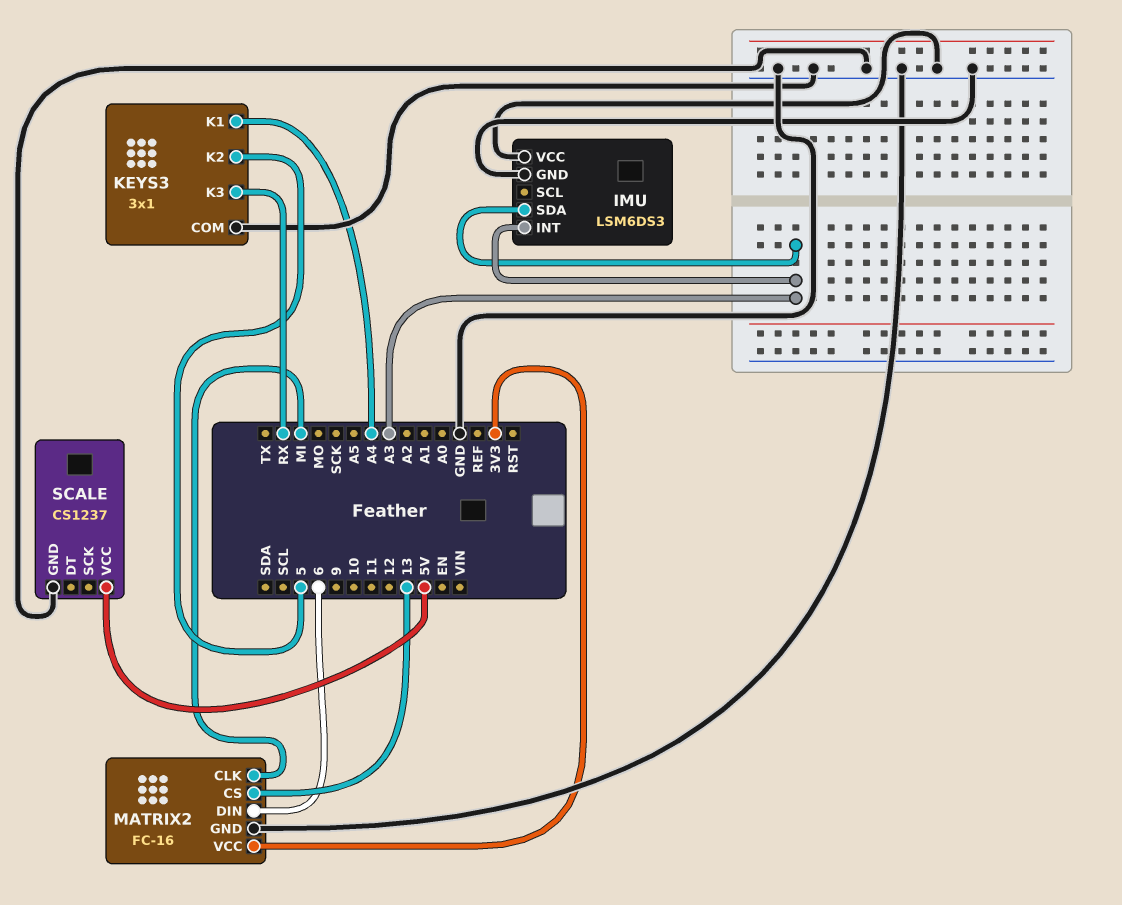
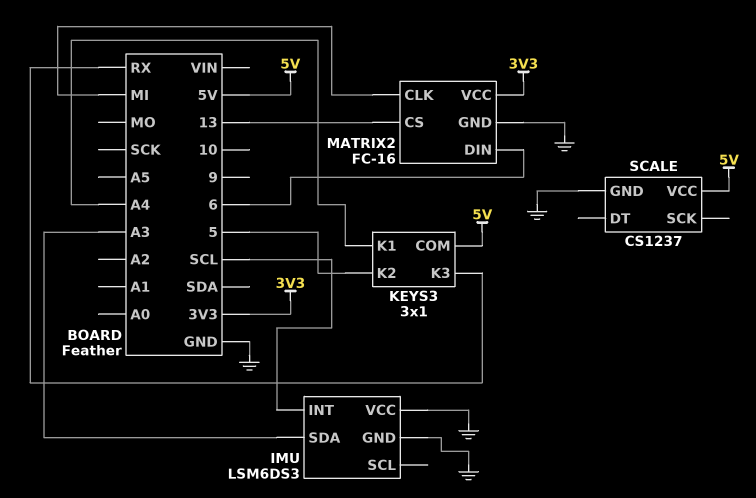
IMU pin INT: A3 -> SCL
KEYS3 pin COM: GND -> 5V

